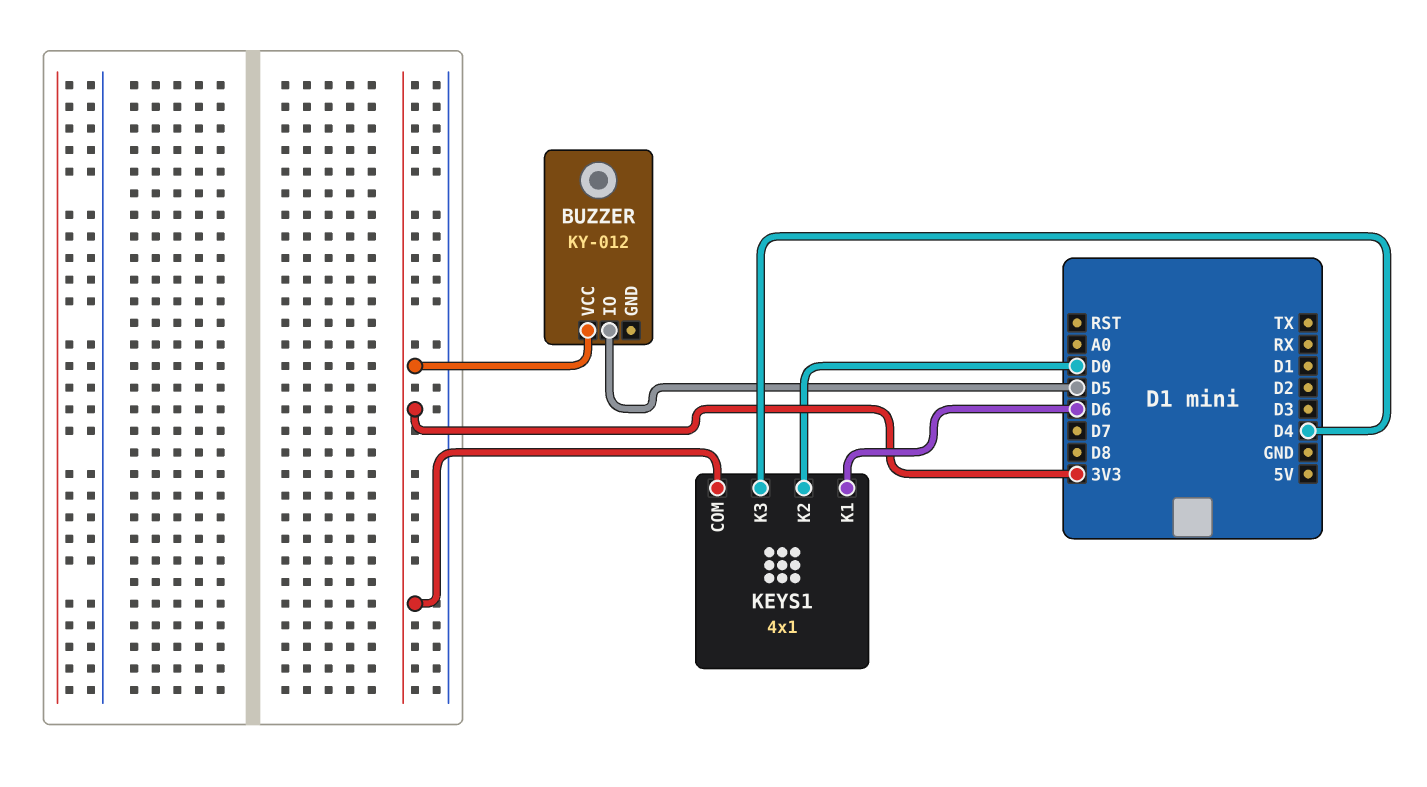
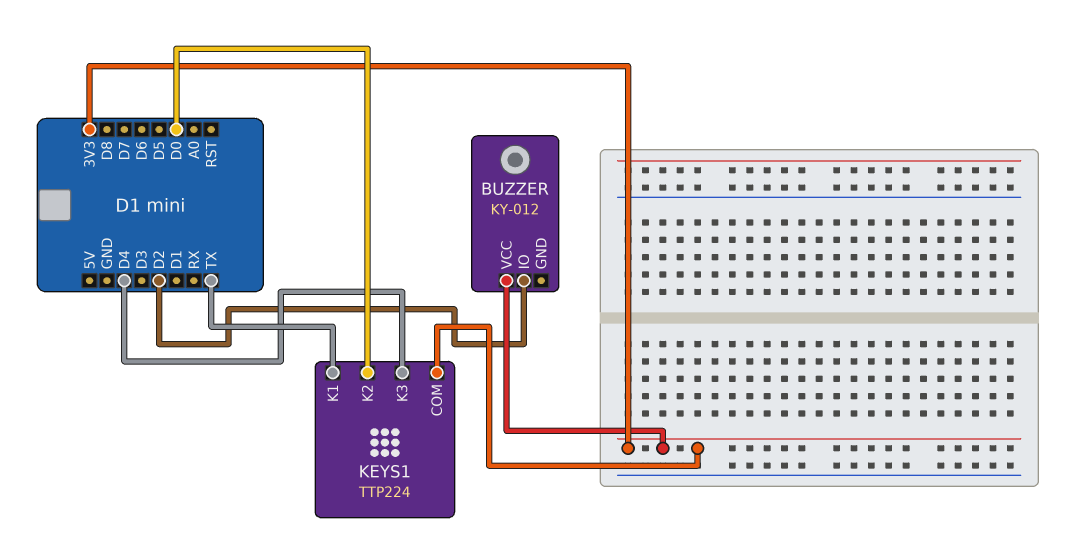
BUZZER pin IO: D5 -> D2
KEYS1: 4x1 -> TTP224
KEYS1 pin K1: D6 -> TX

